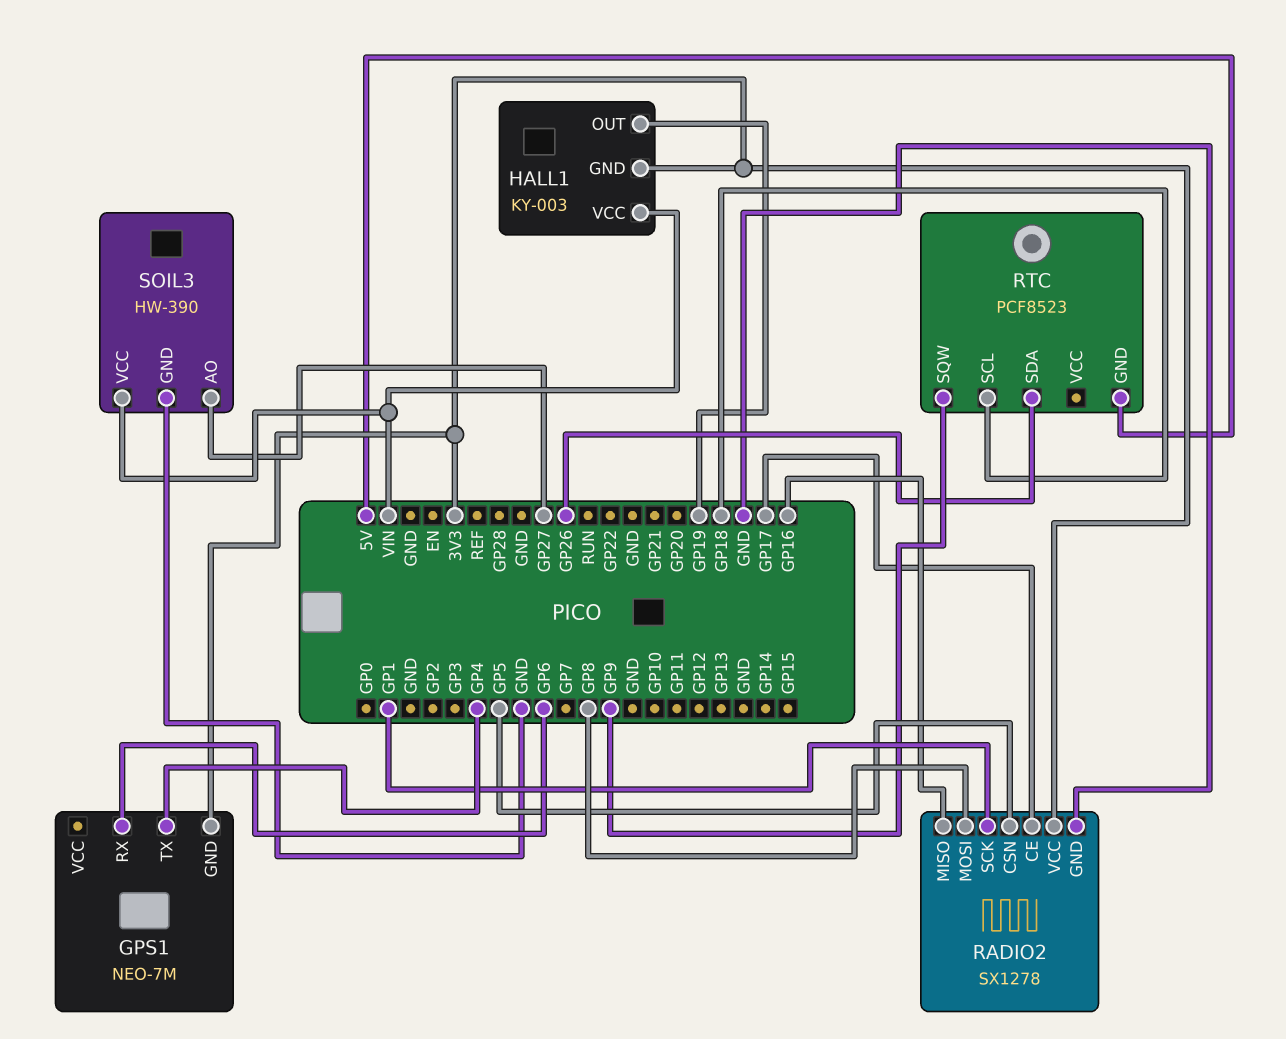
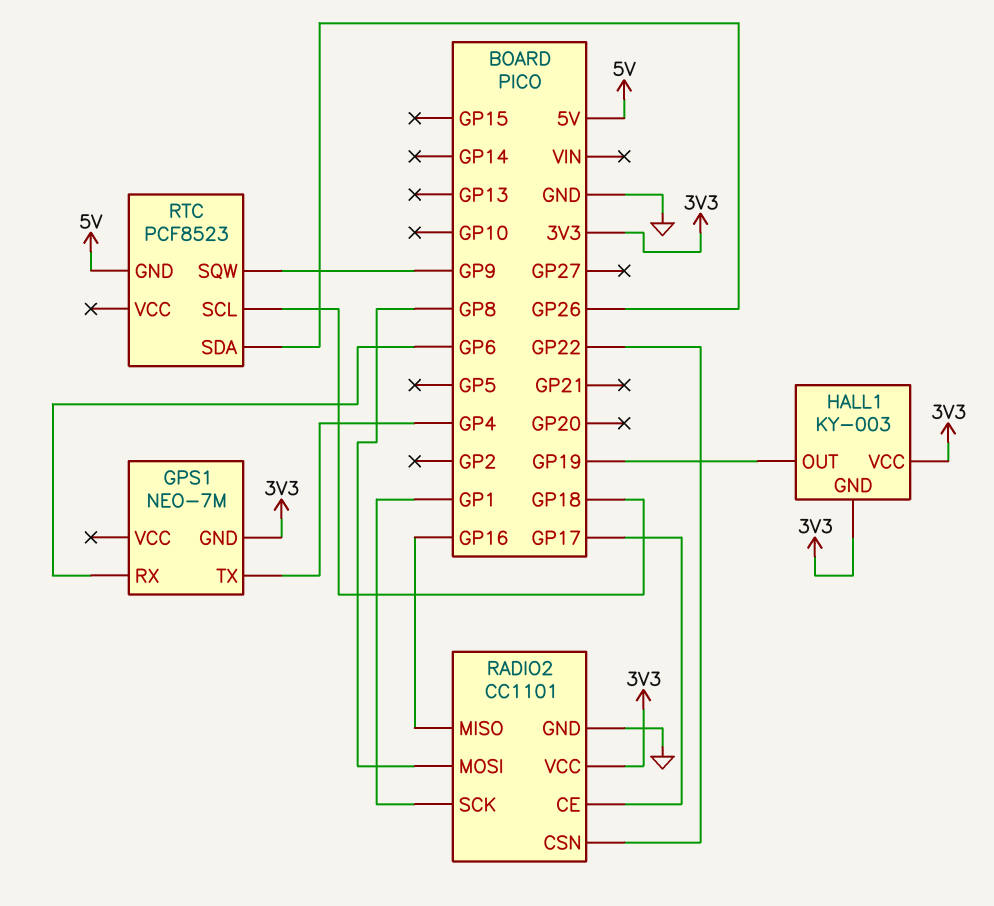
HALL1 pin VCC: VIN -> 3V3
RADIO2: SX1278 -> CC1101
RADIO2 pin CSN: GP5 -> GP22
SOIL3: HW-390 -> none
SOIL3 pin AO: GP27 -> none
SOIL3 pin GND: GND -> none
SOIL3 pin VCC: VIN -> none

